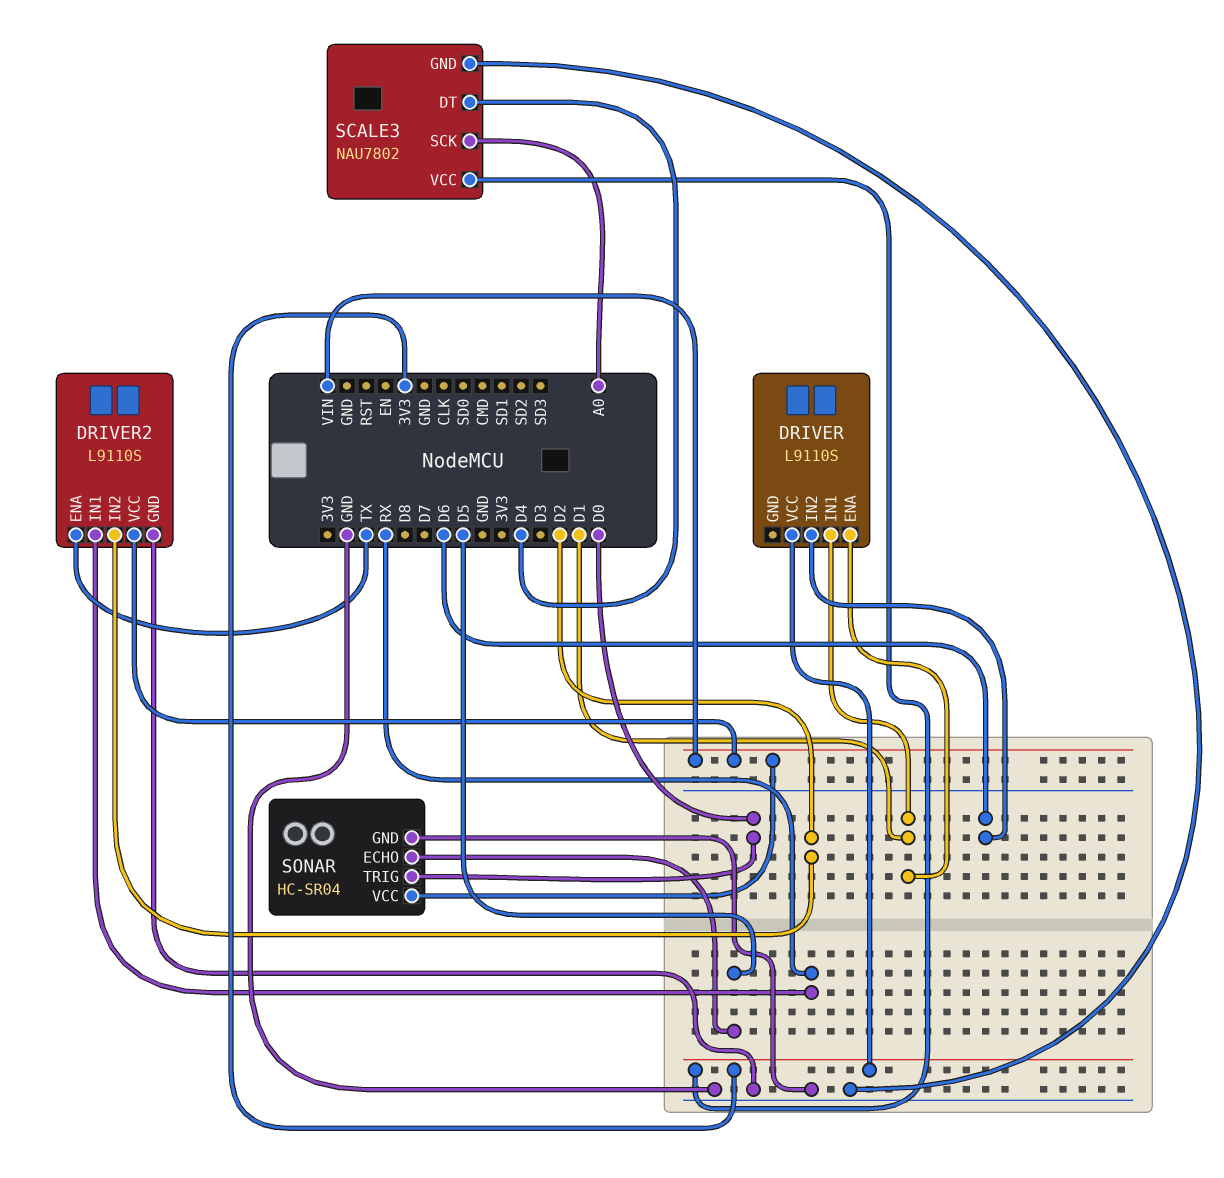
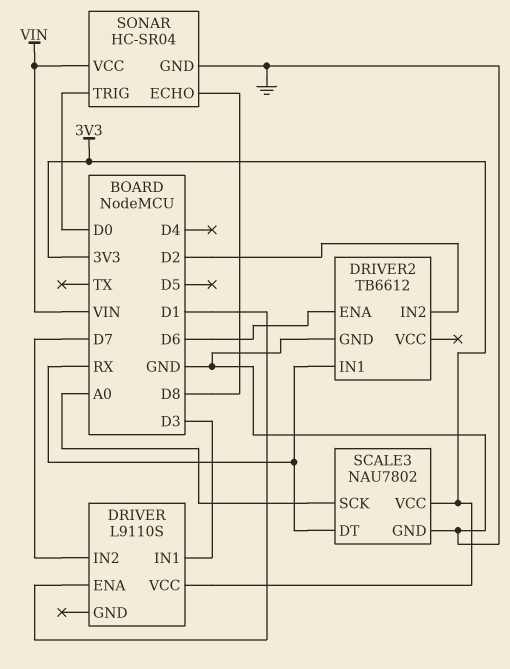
DRIVER pin IN1: D1 -> D3
DRIVER pin IN2: D6 -> D7
DRIVER2: L9110S -> TB6612
DRIVER2 pin ENA: TX -> D6
DRIVER2 pin VCC: VIN -> none
SCALE3 pin DT: D4 -> RX
SONAR pin ECHO: D5 -> D8

